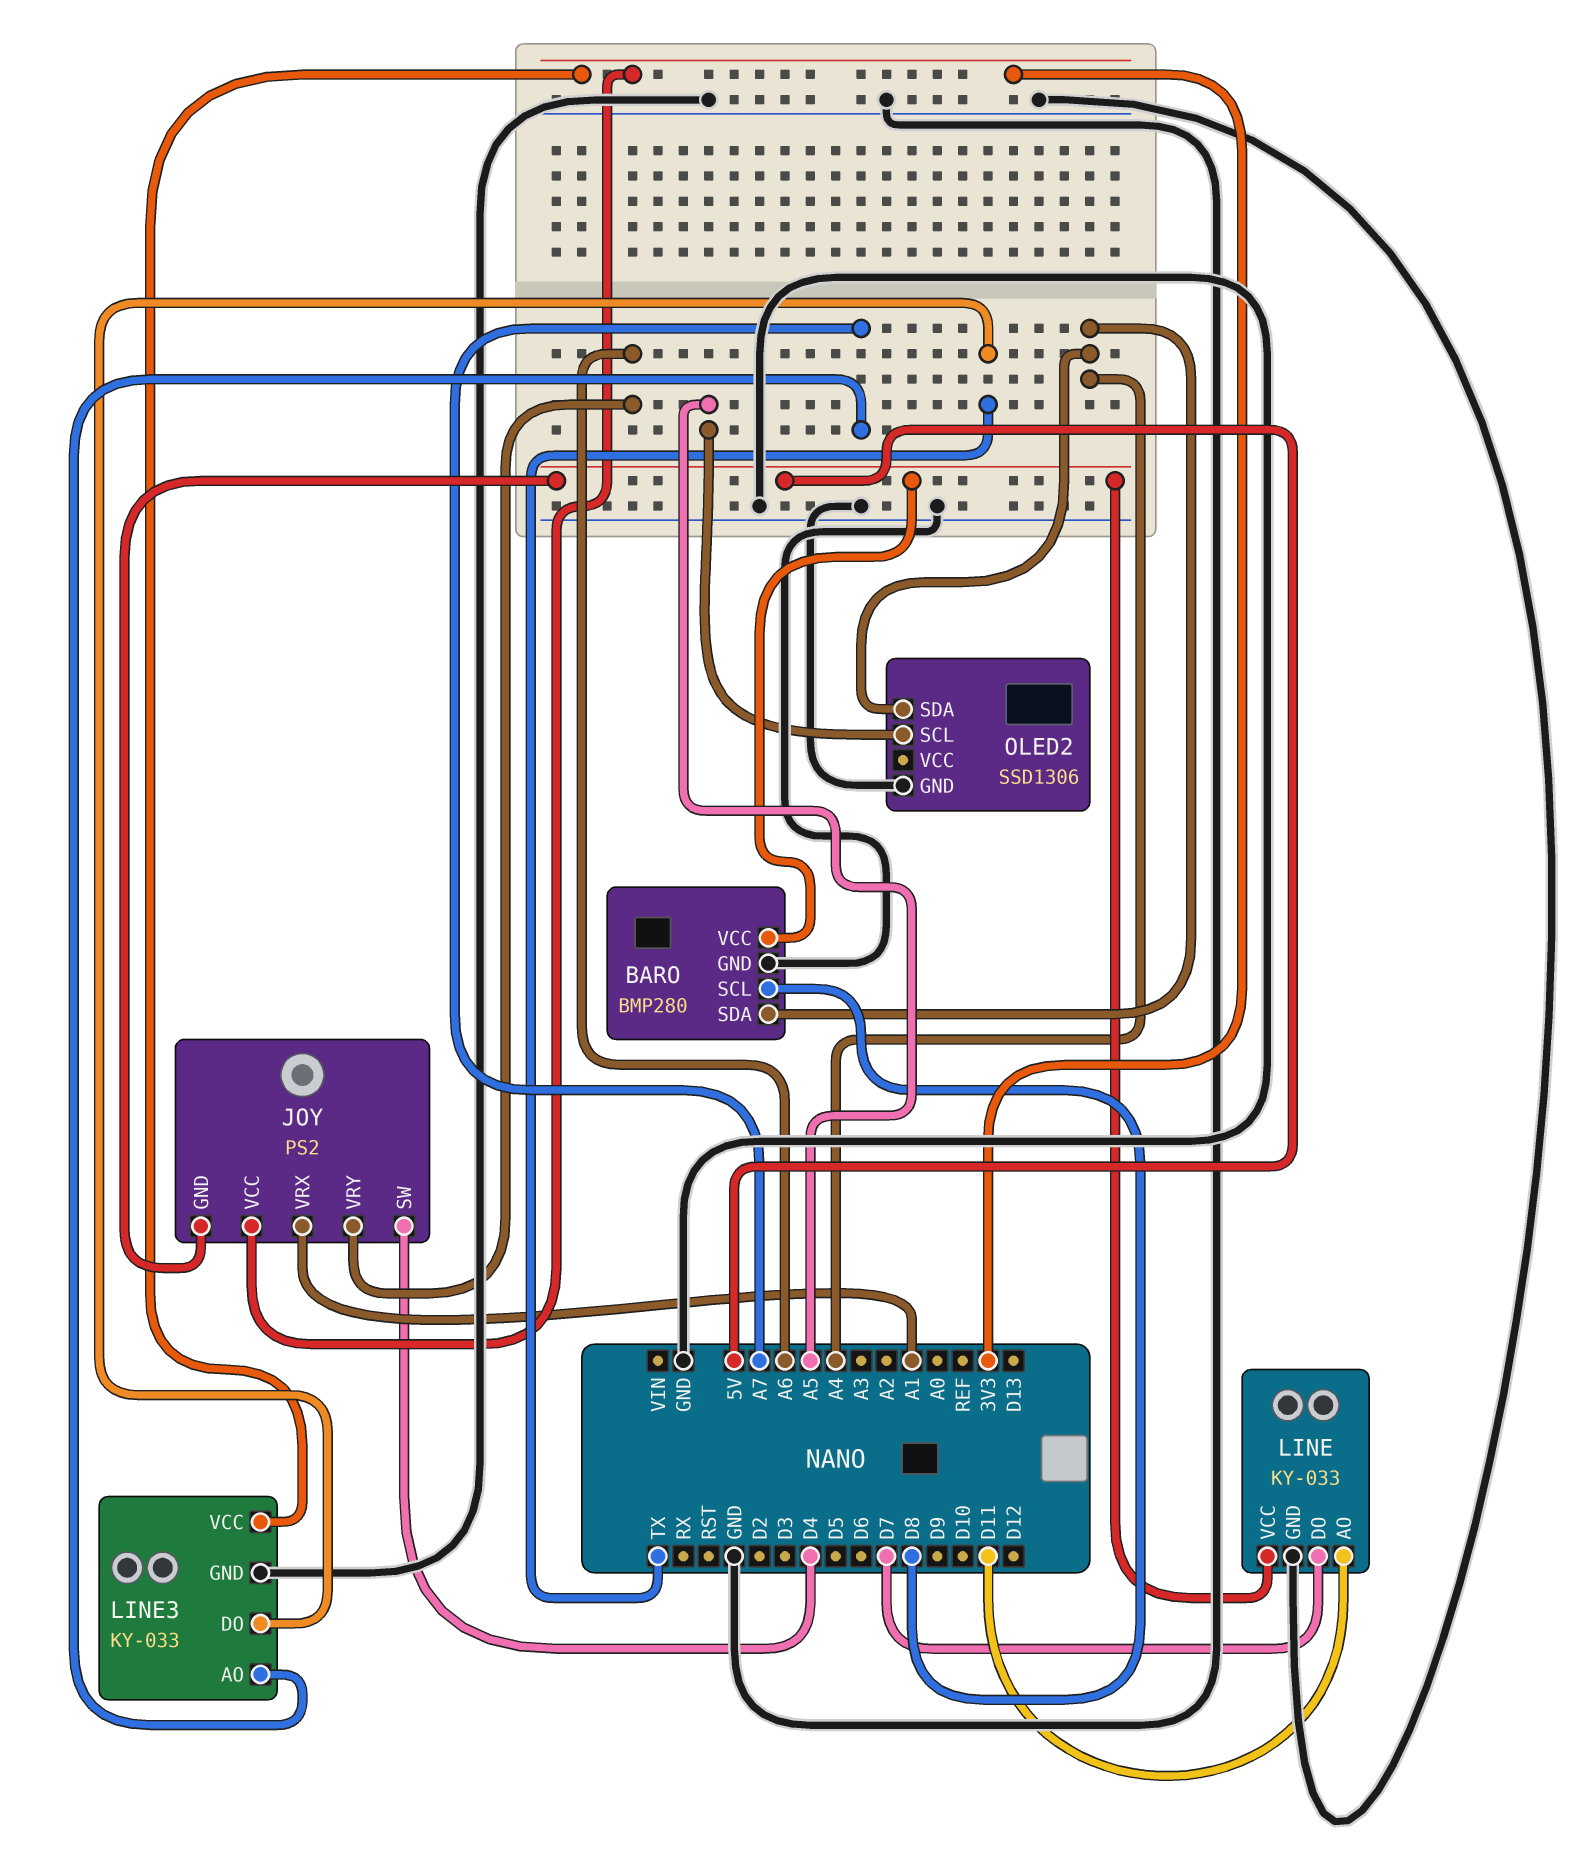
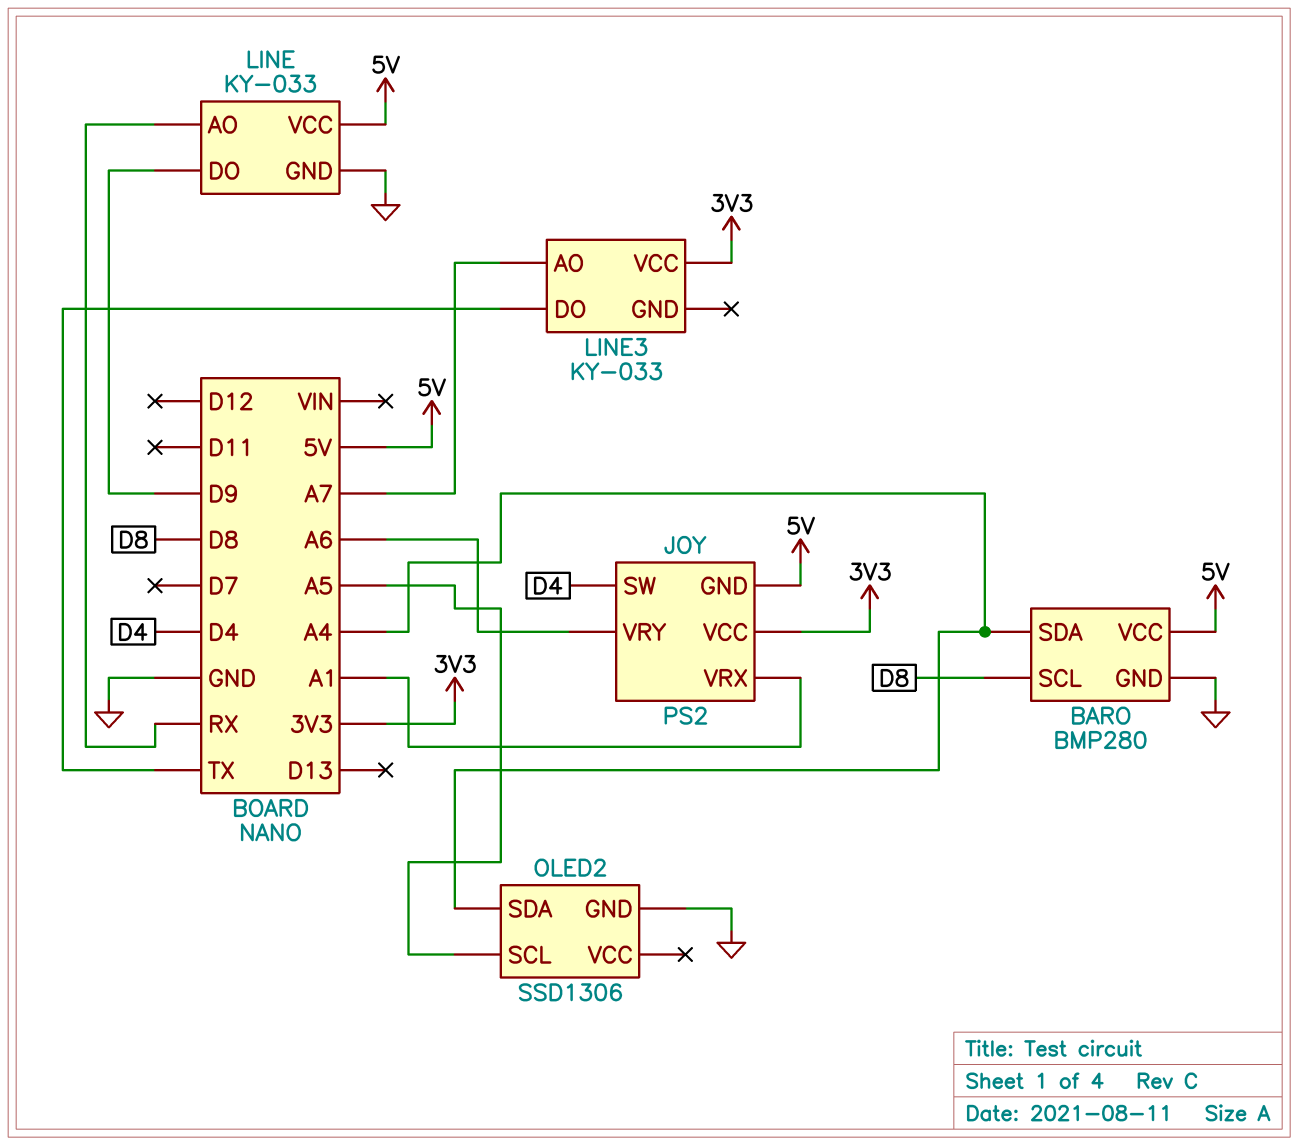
LINE pin AO: D11 -> RX
LINE pin DO: D7 -> D9
LINE3 pin GND: GND -> none

